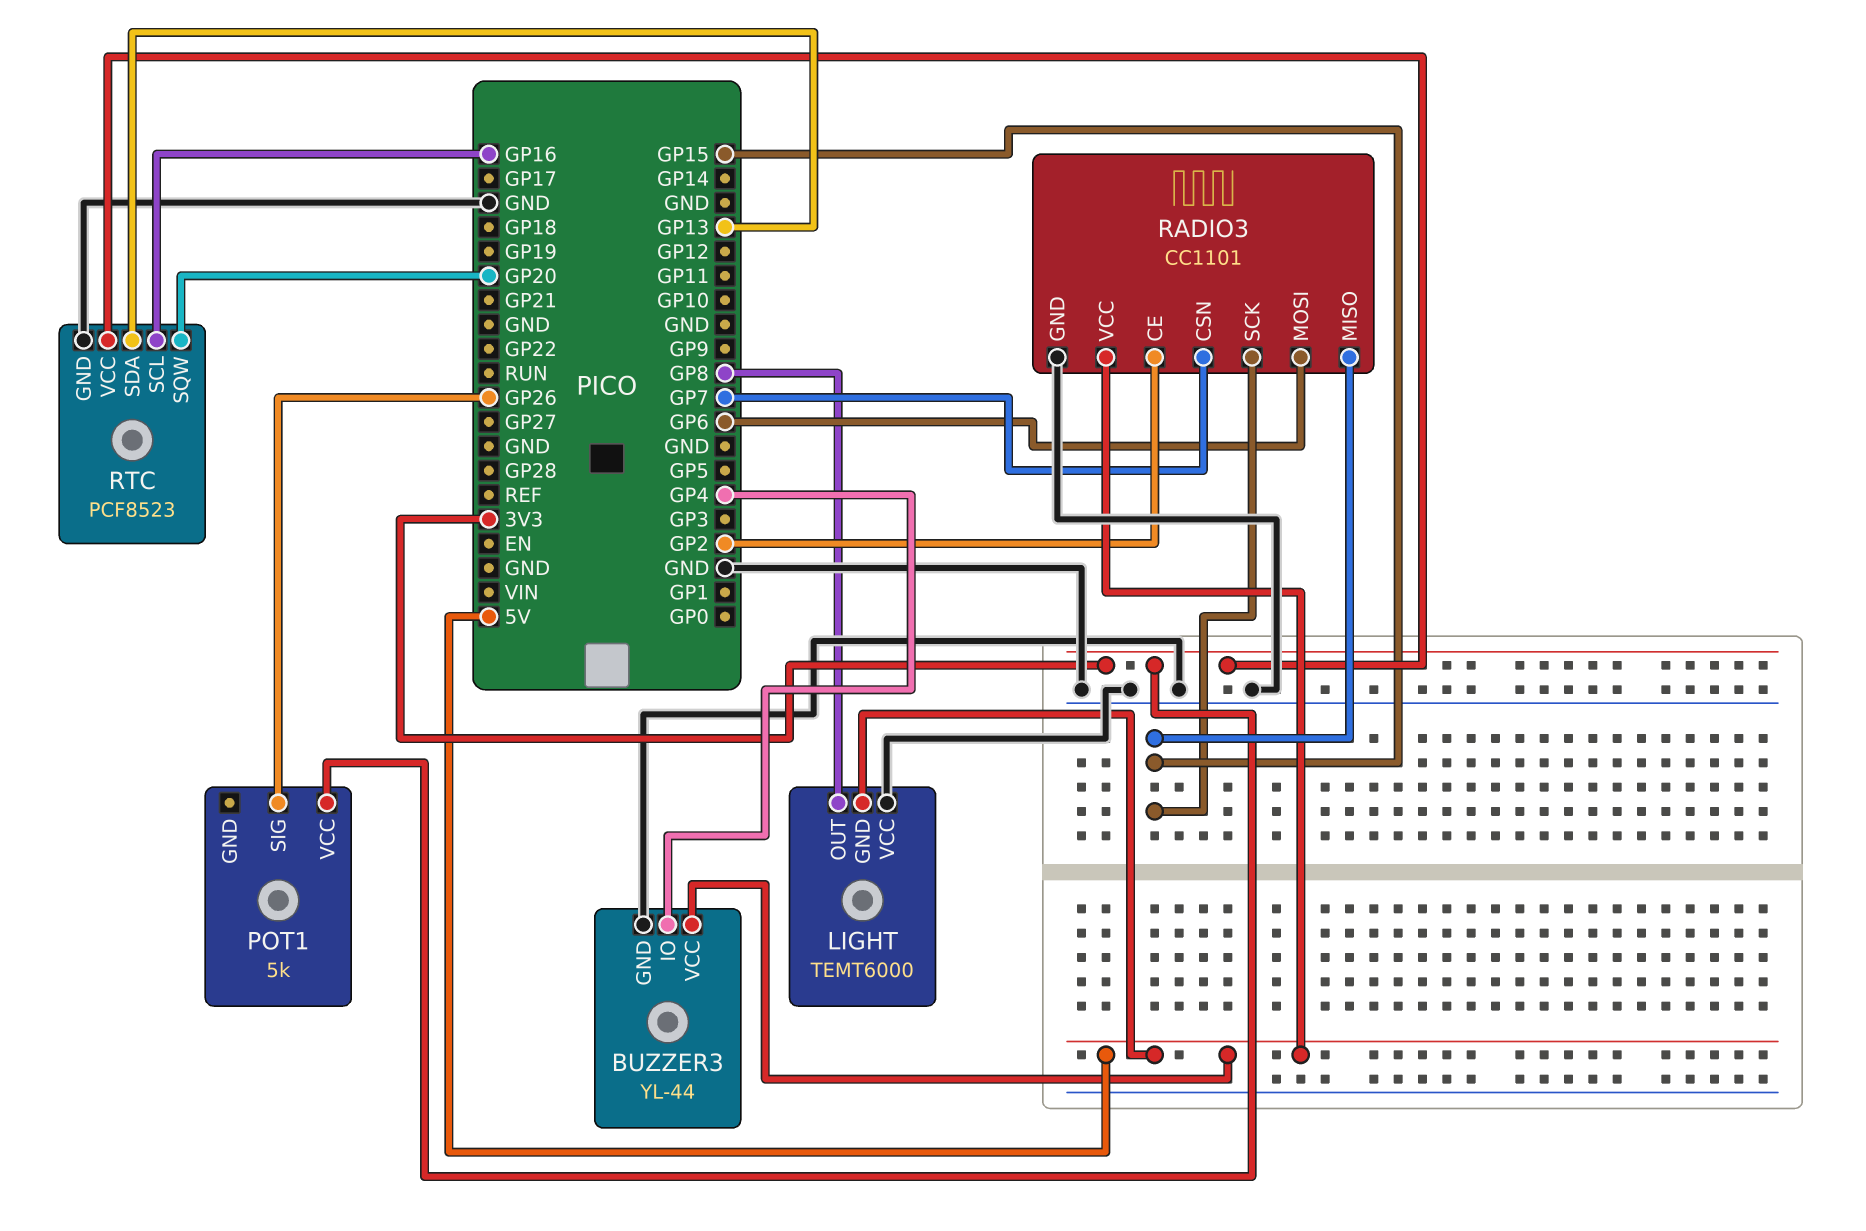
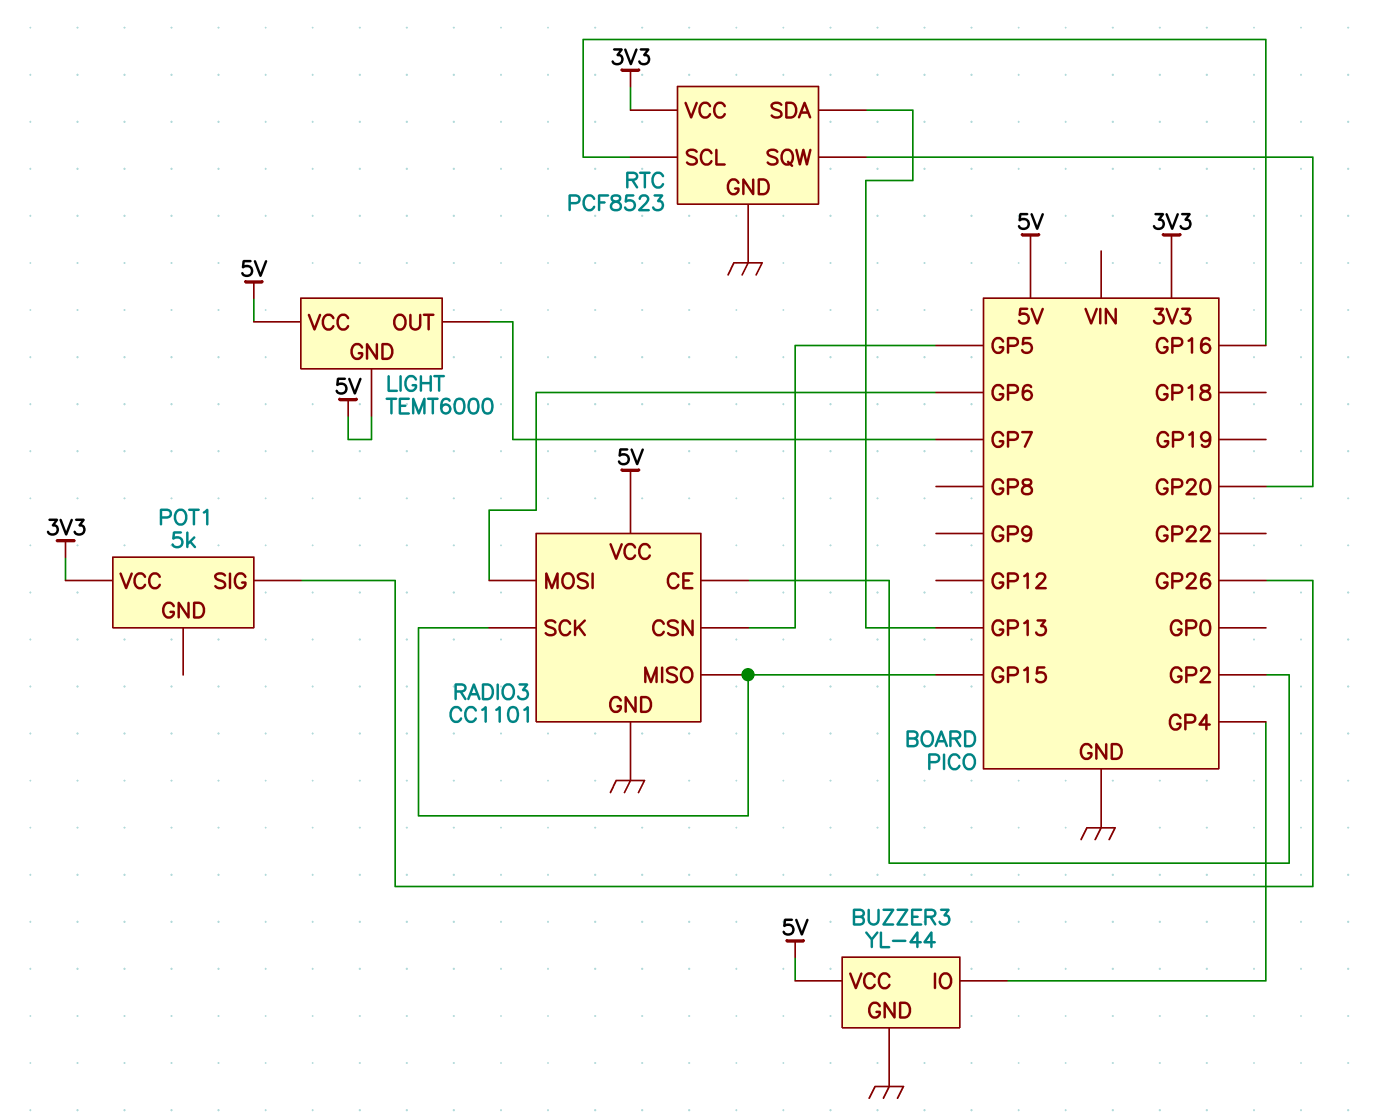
LIGHT pin OUT: GP8 -> GP7
LIGHT pin VCC: GND -> 5V
RADIO3 pin CSN: GP7 -> GP5

